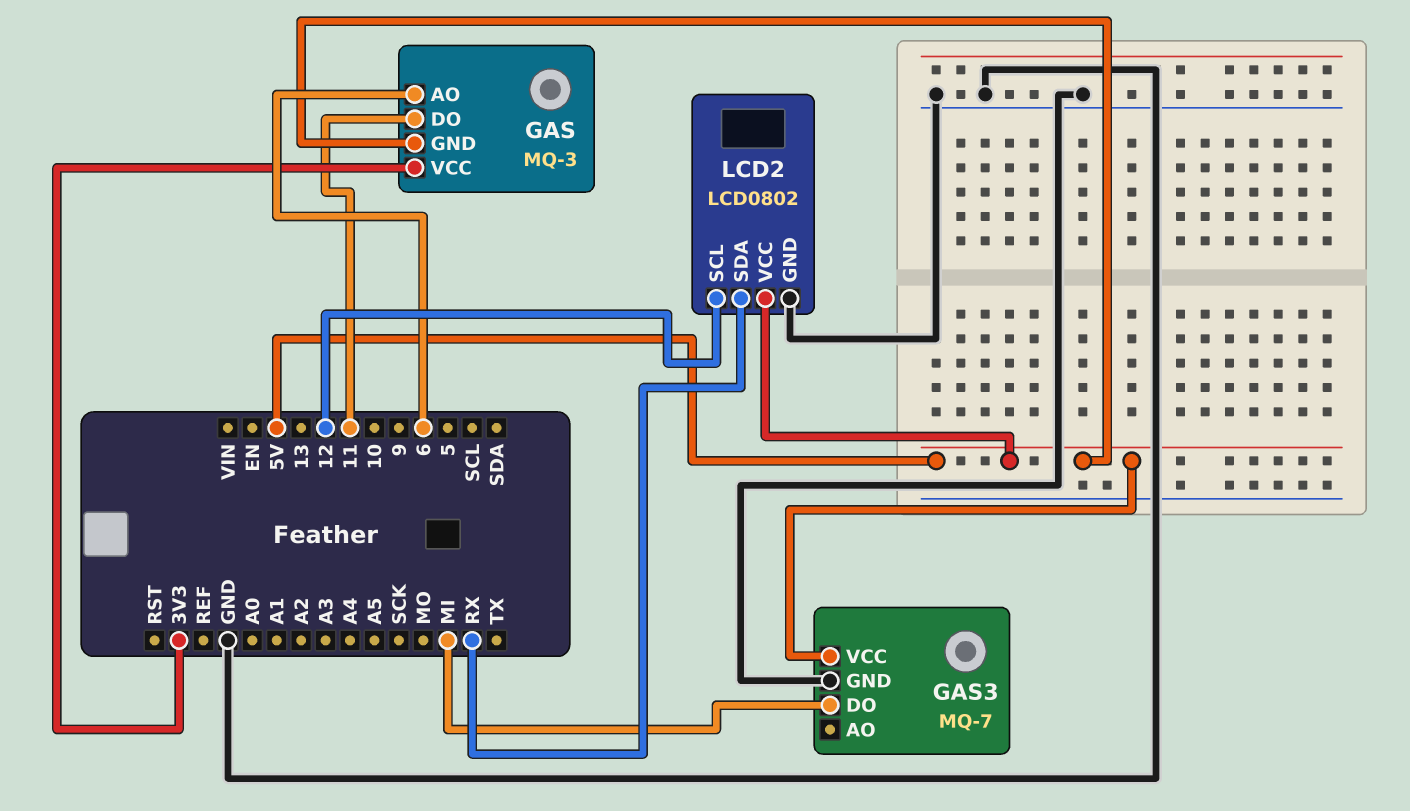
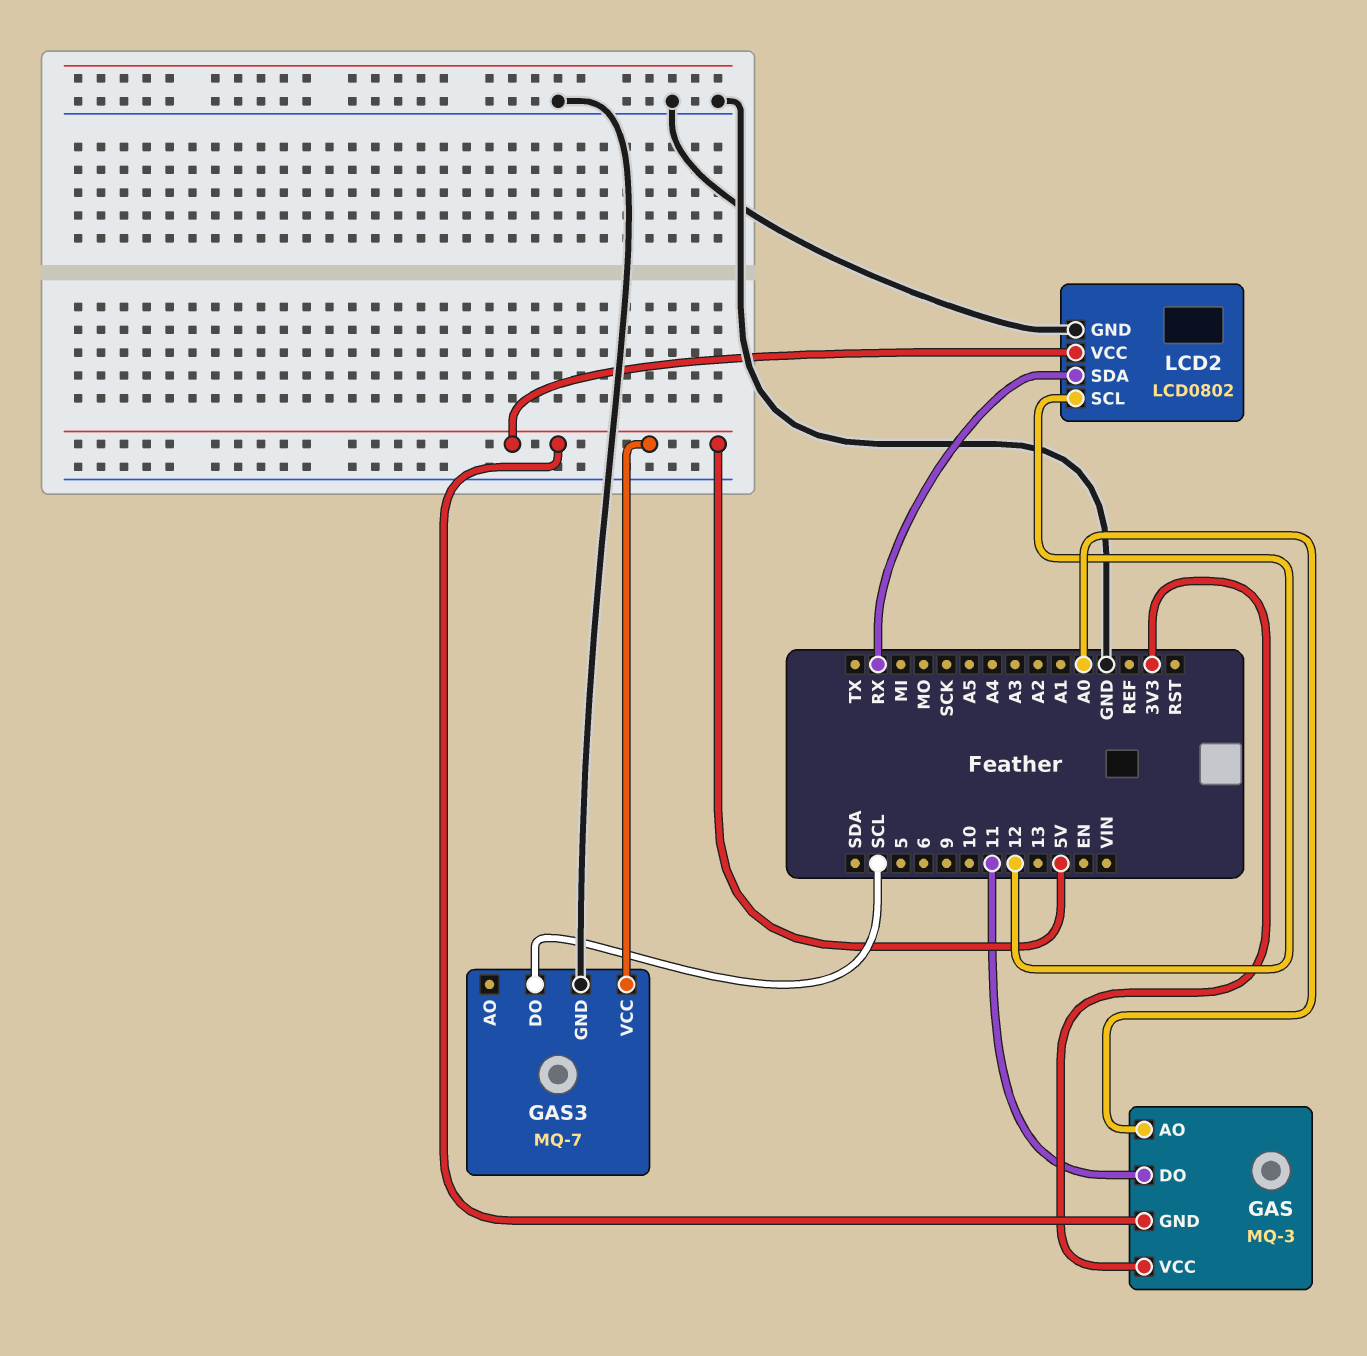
GAS pin AO: 6 -> A0
GAS3 pin DO: MI -> SCL

